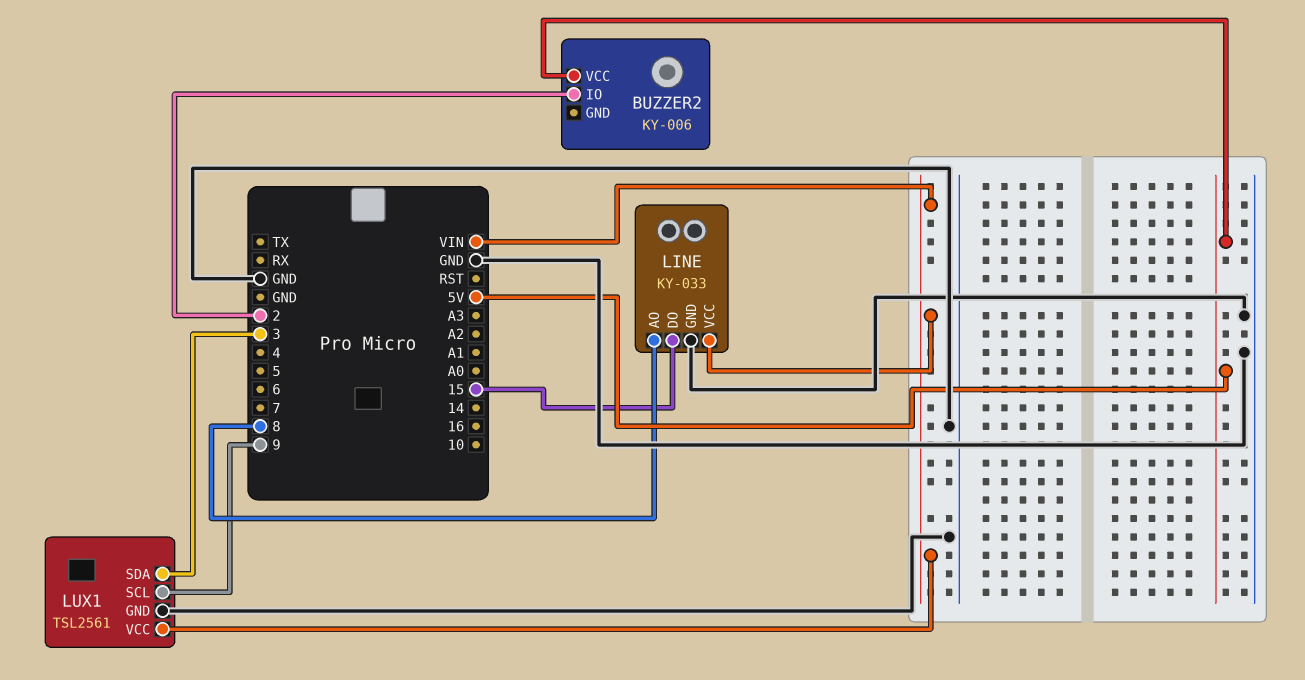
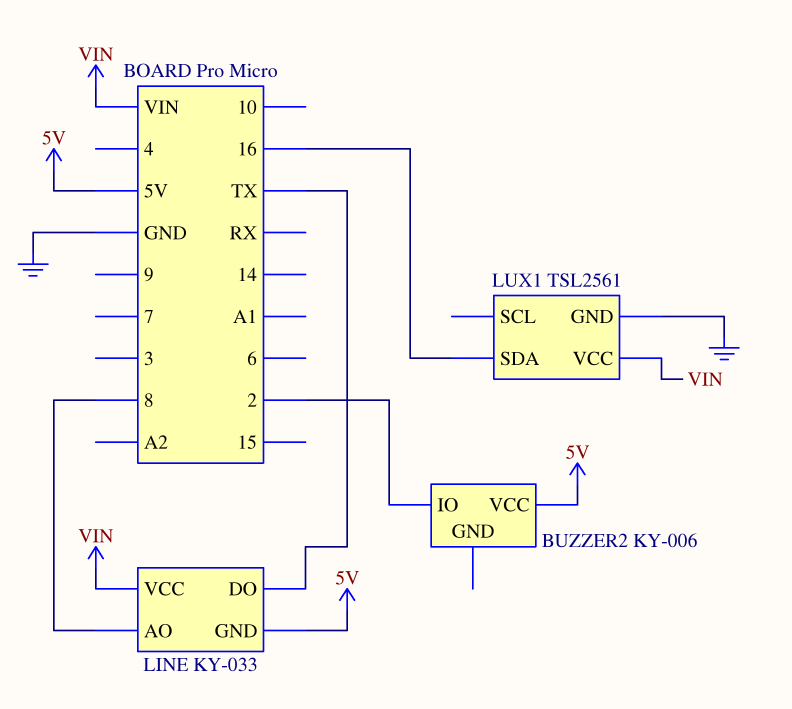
LINE pin DO: 15 -> TX
LINE pin GND: GND -> 5V
LUX1 pin SCL: 9 -> none
LUX1 pin SDA: 3 -> 16

